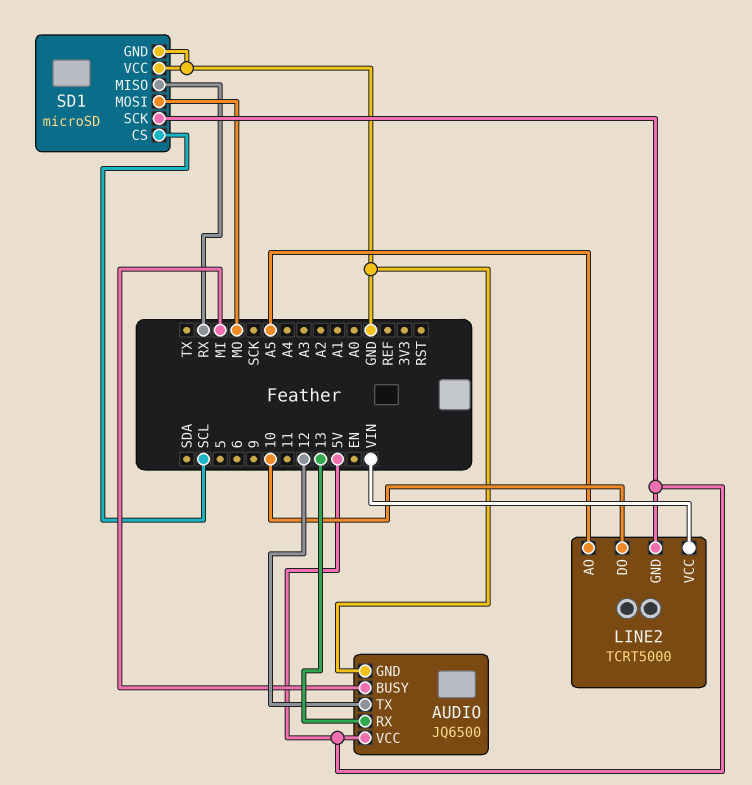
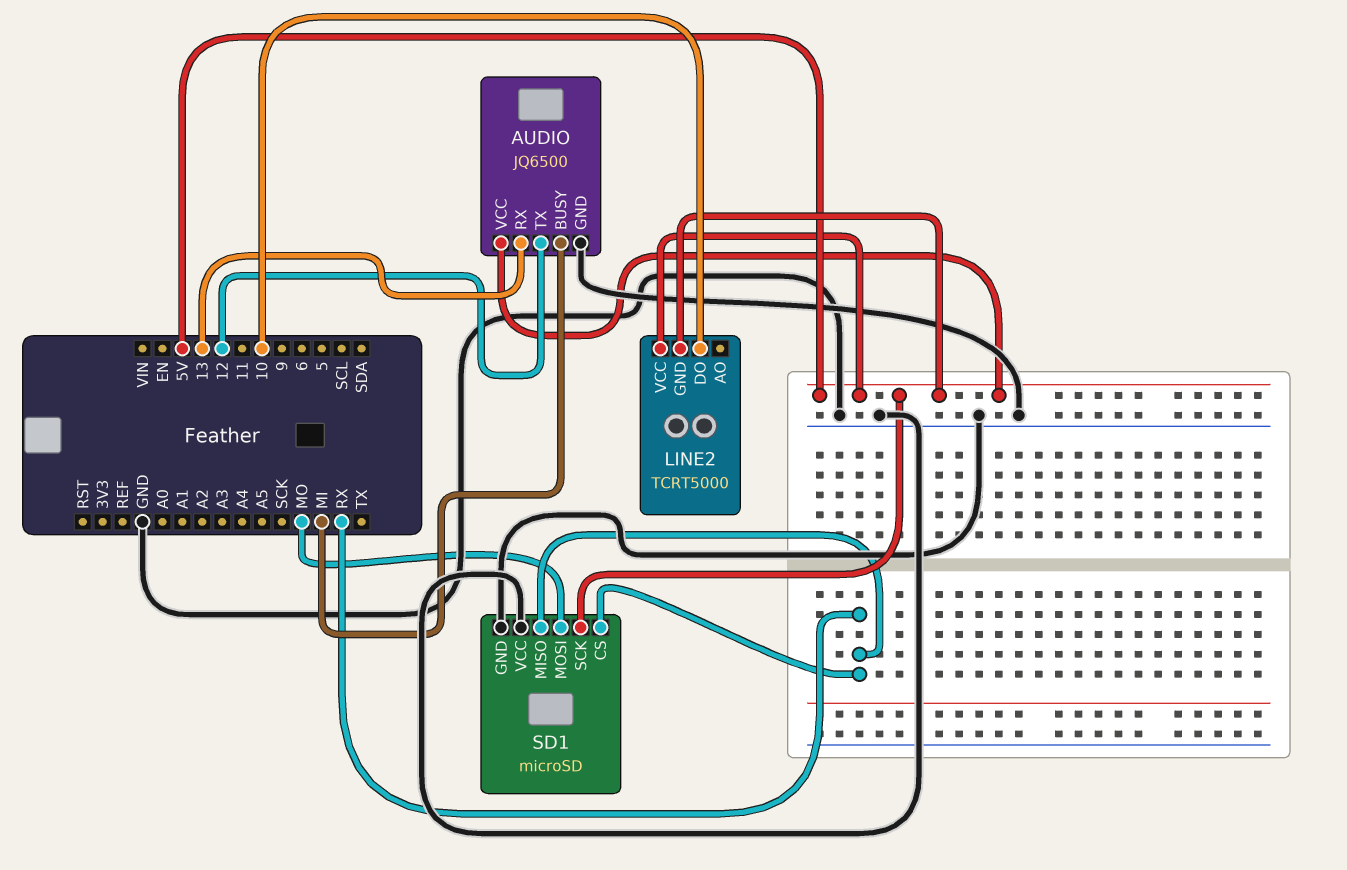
LINE2 pin AO: A5 -> none
LINE2 pin VCC: VIN -> 5V
SD1 pin CS: SCL -> RX

